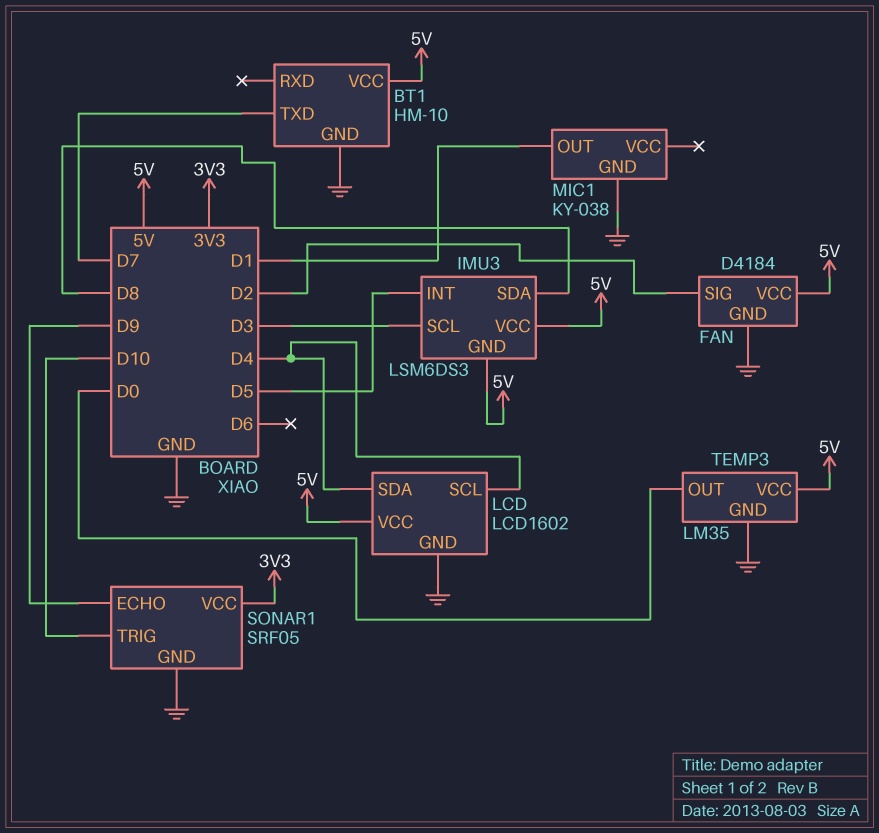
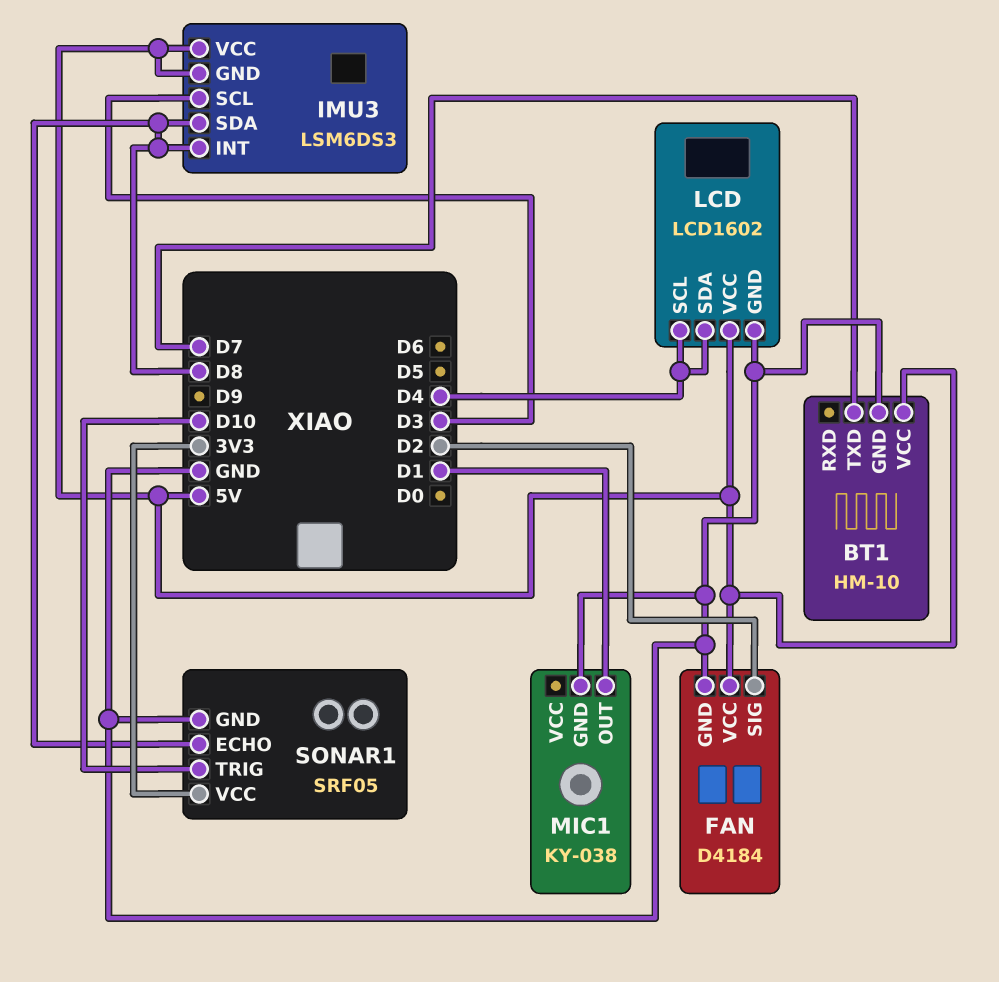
IMU3 pin INT: D5 -> D8
SONAR1 pin ECHO: D9 -> D8
TEMP3: LM35 -> none
TEMP3 pin GND: GND -> none
TEMP3 pin OUT: D0 -> none
TEMP3 pin VCC: 5V -> none

